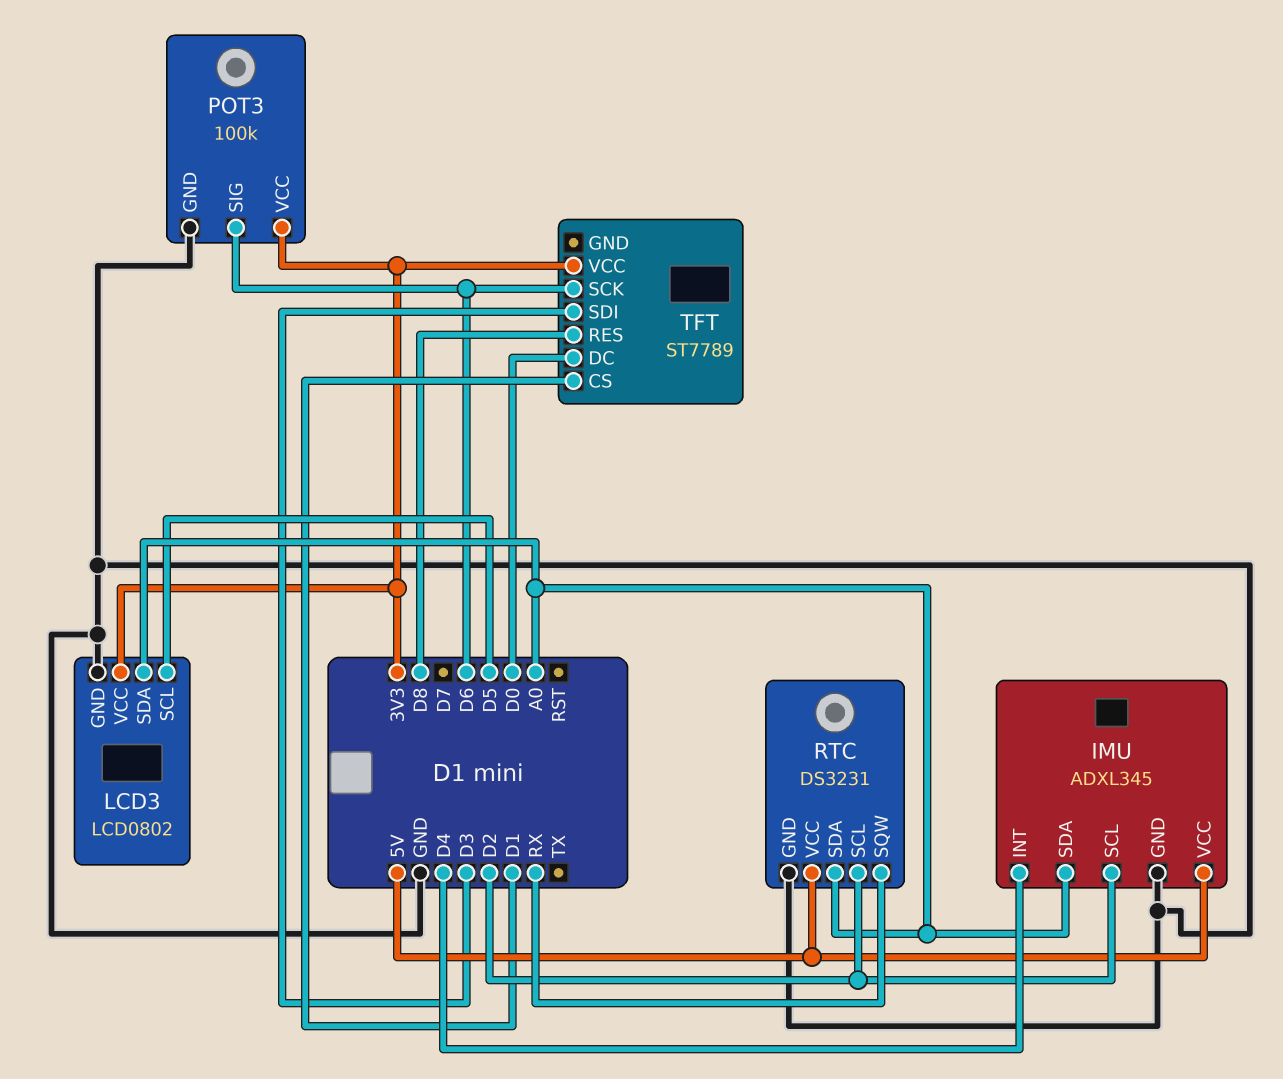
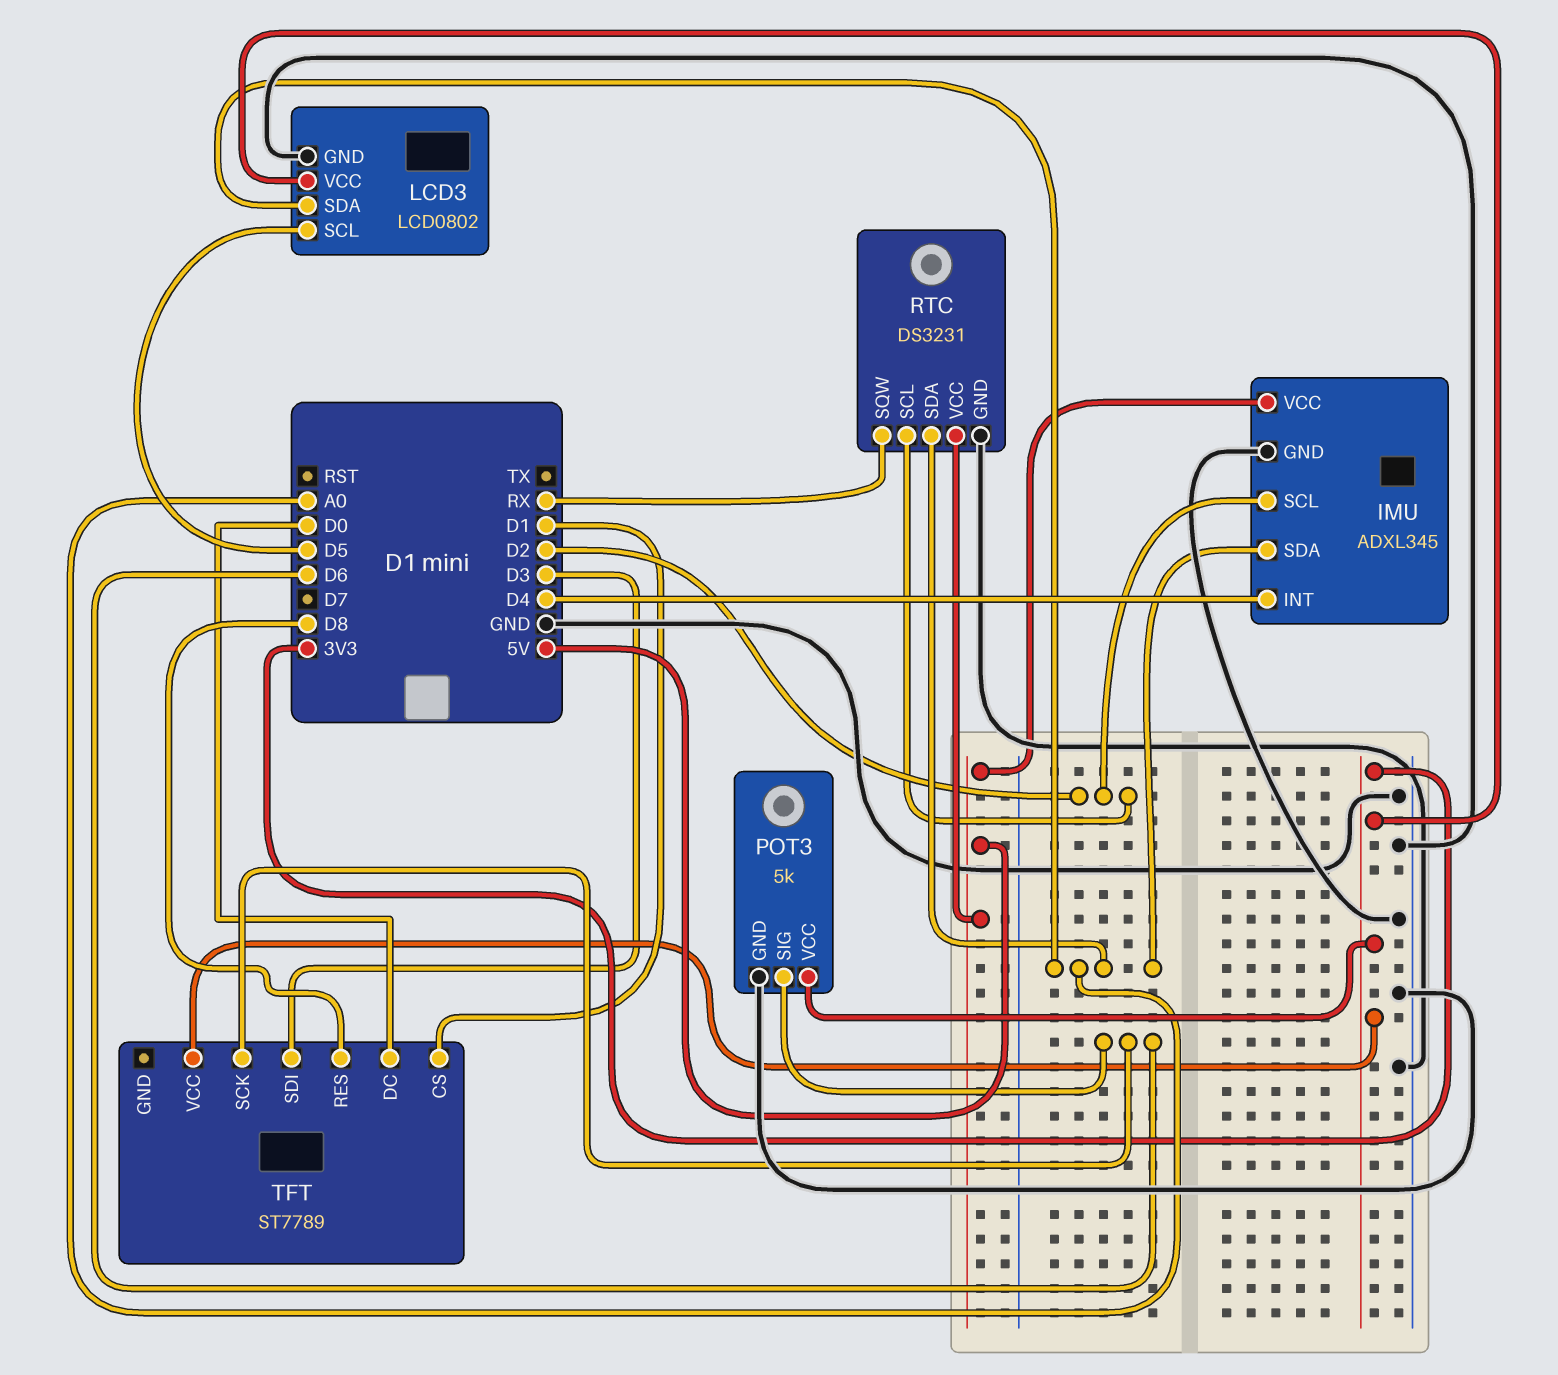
POT3: 100k -> 5k

